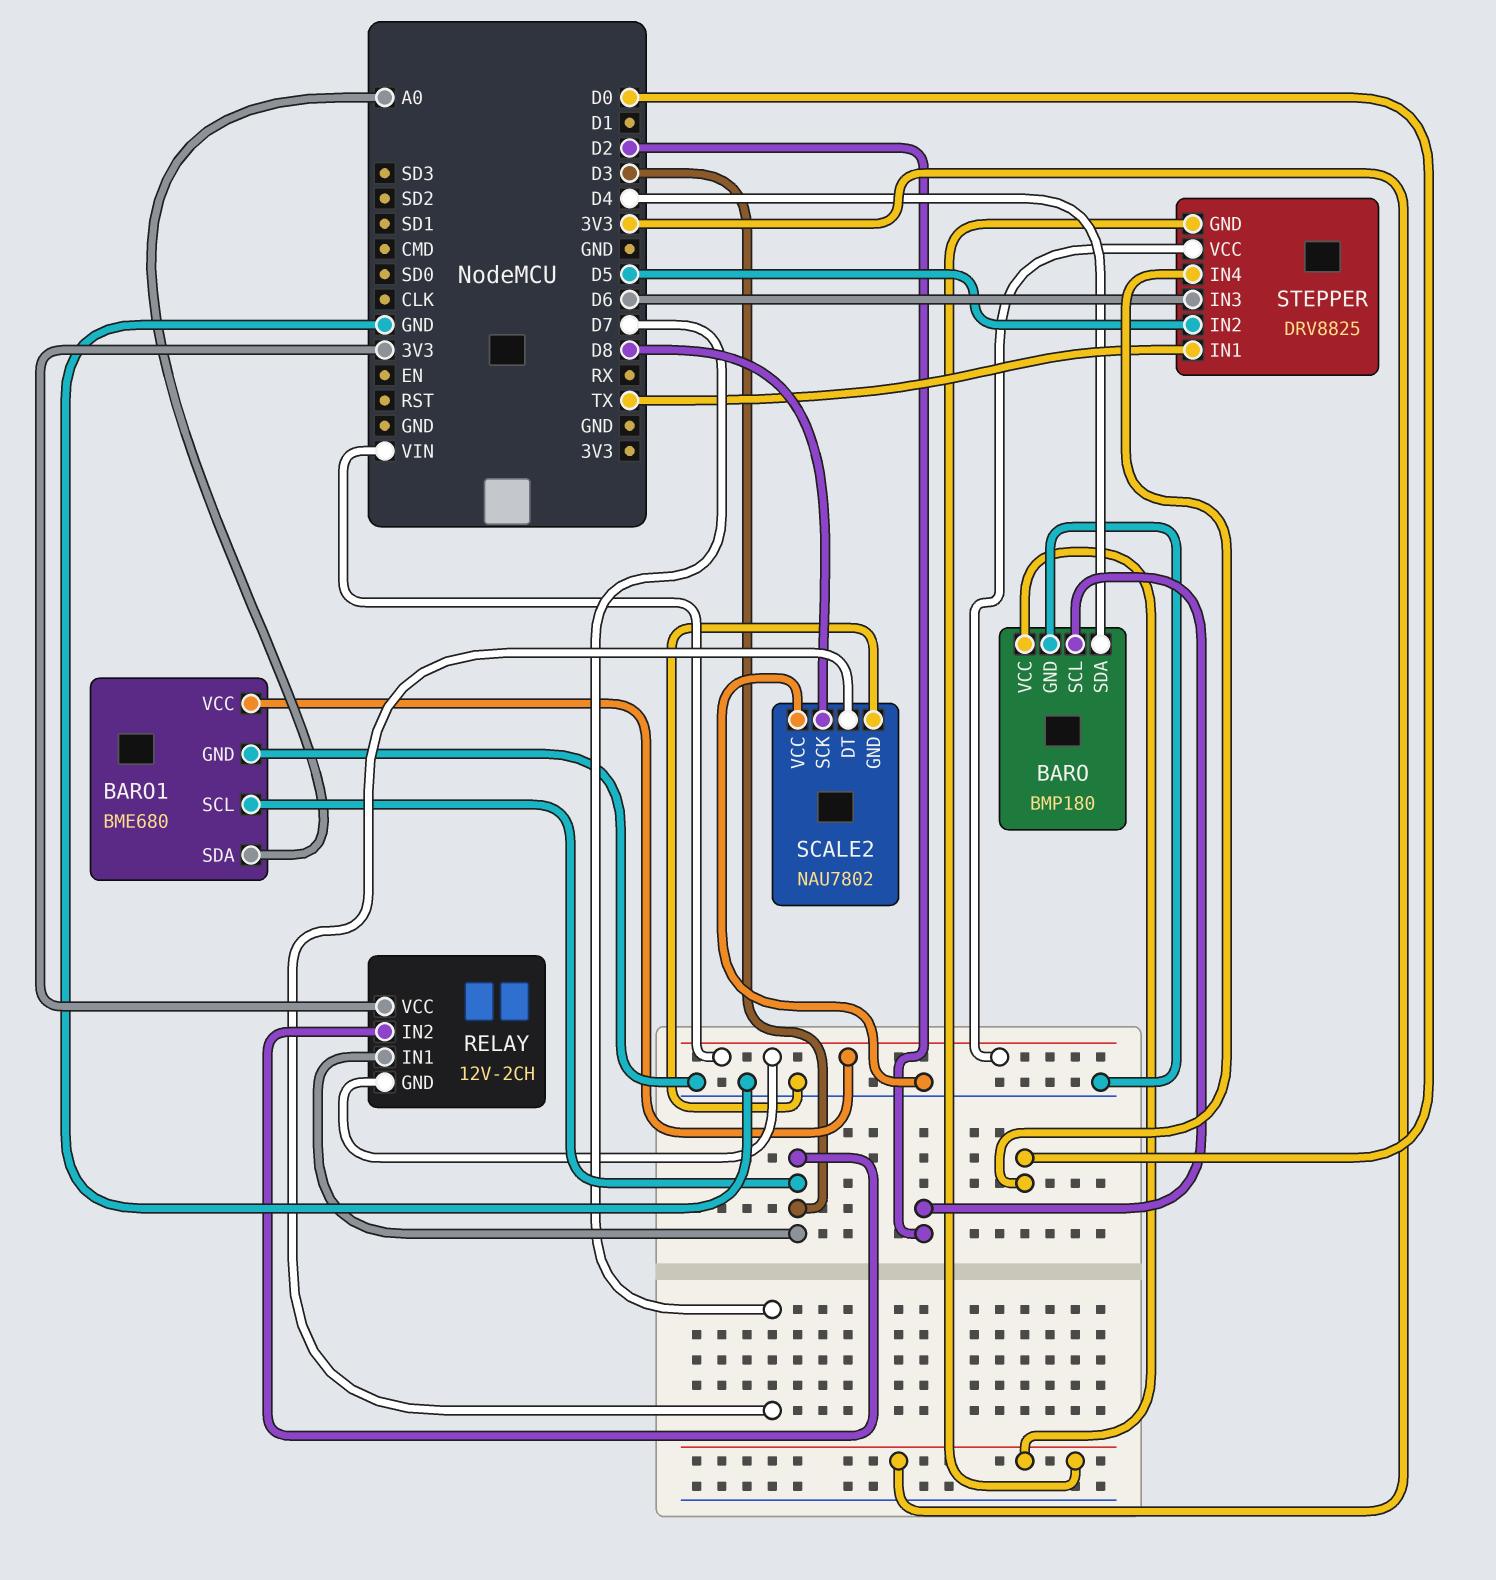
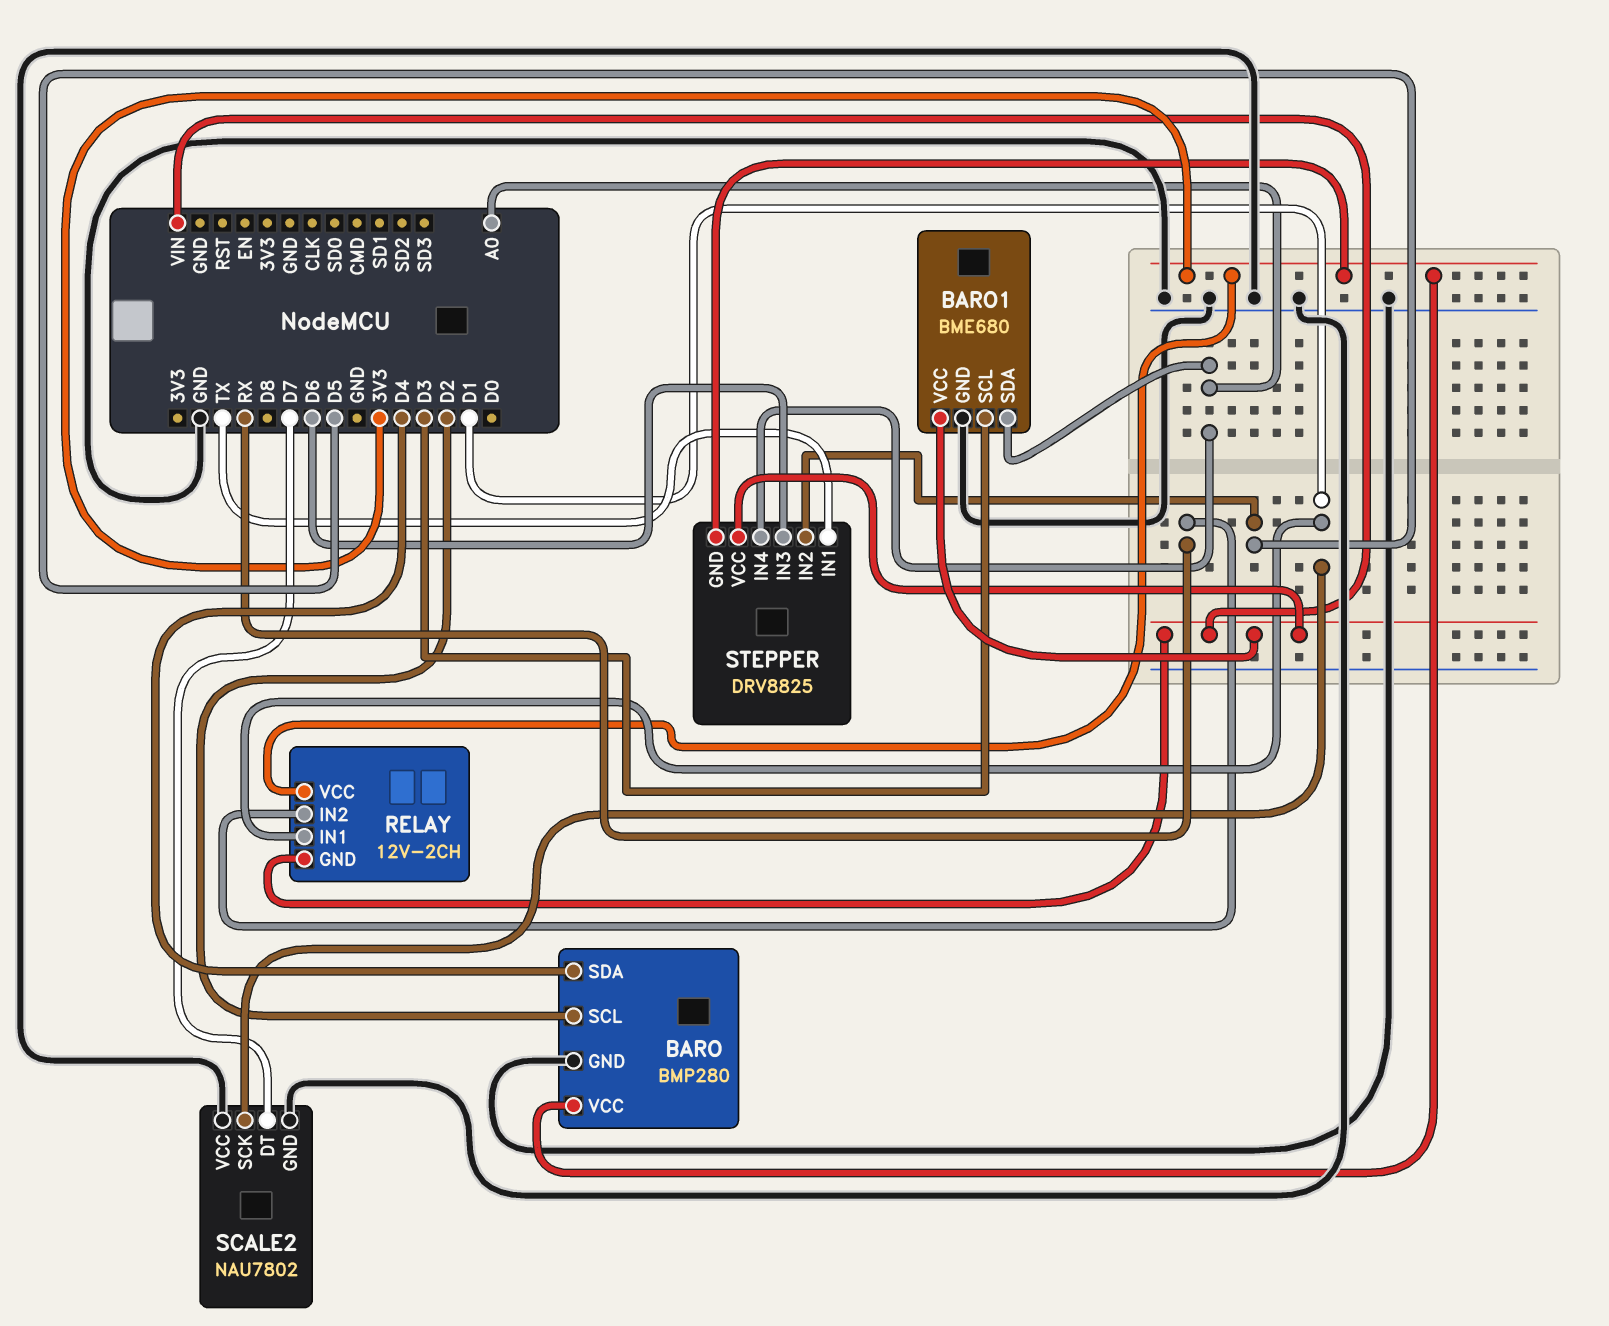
BARO: BMP180 -> BMP280
RELAY pin IN1: D3 -> D1
RELAY pin IN2: D3 -> RX
SCALE2 pin SCK: D8 -> D1
STEPPER pin IN4: D0 -> A0

